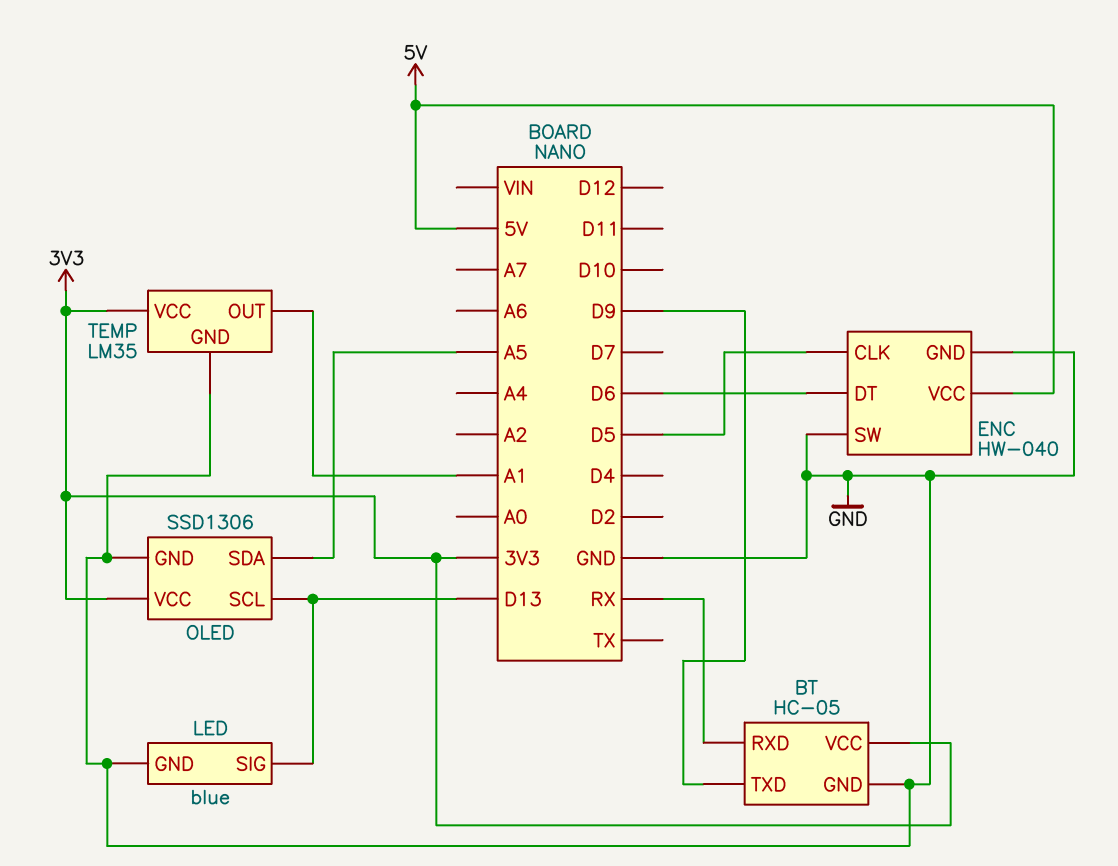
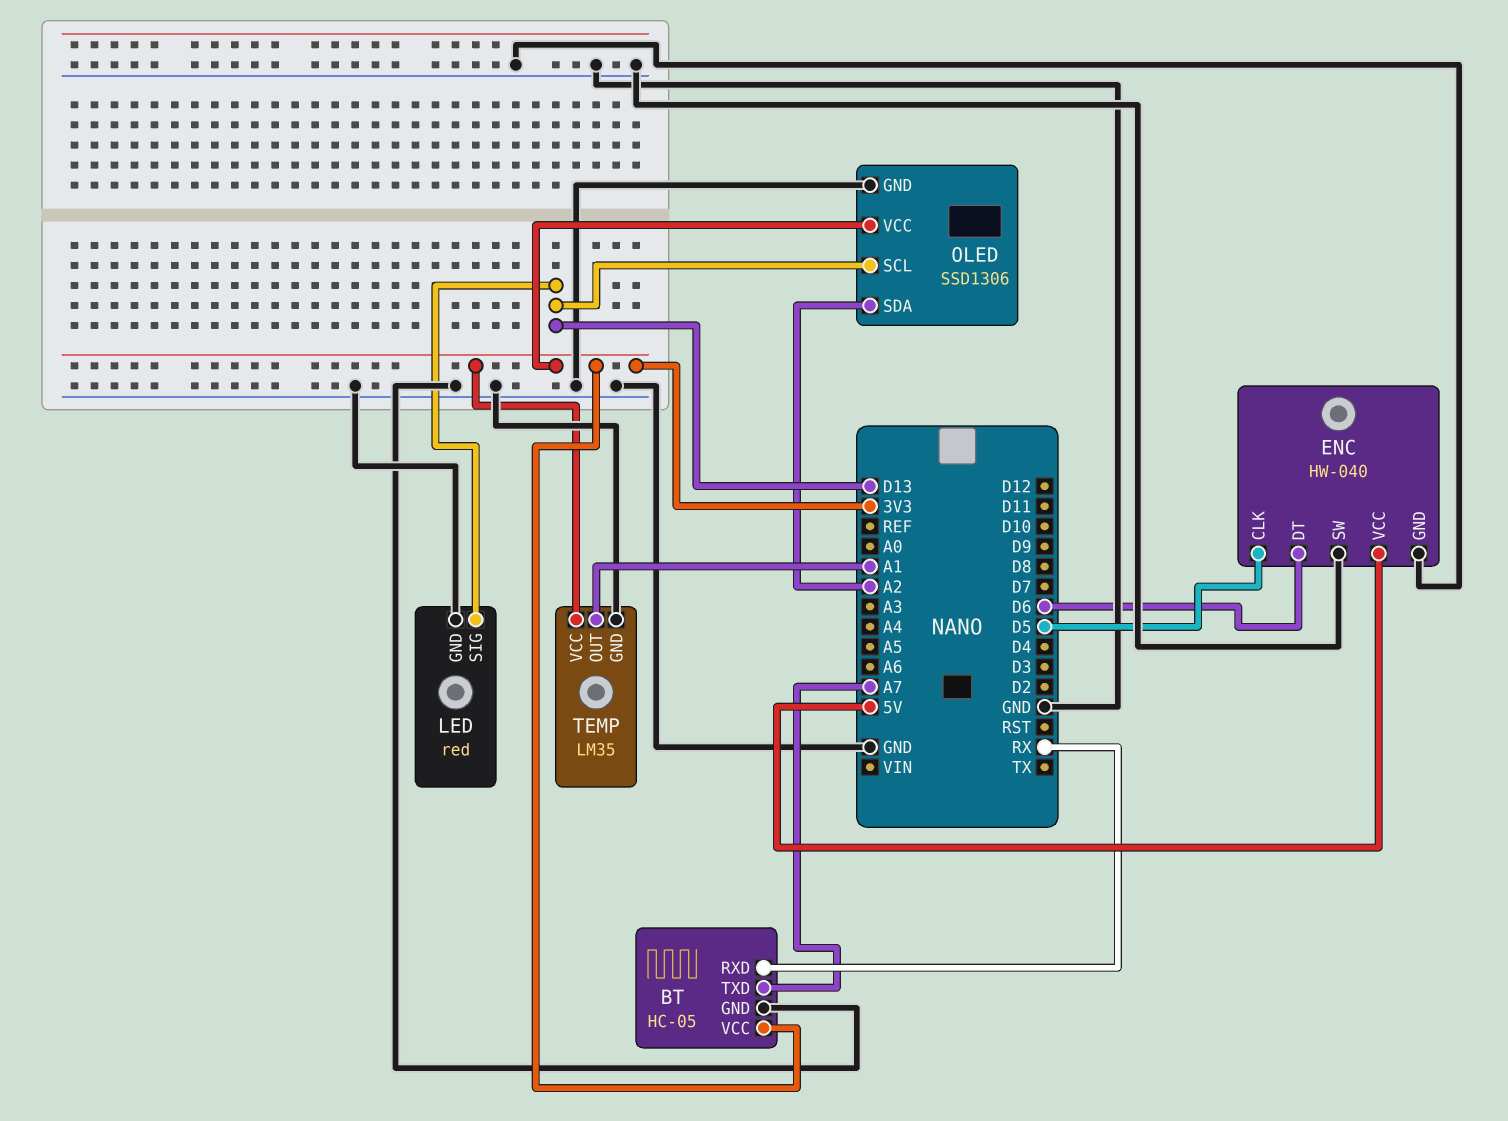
BT pin TXD: D9 -> A7
LED: blue -> red
OLED pin SDA: A5 -> A2

